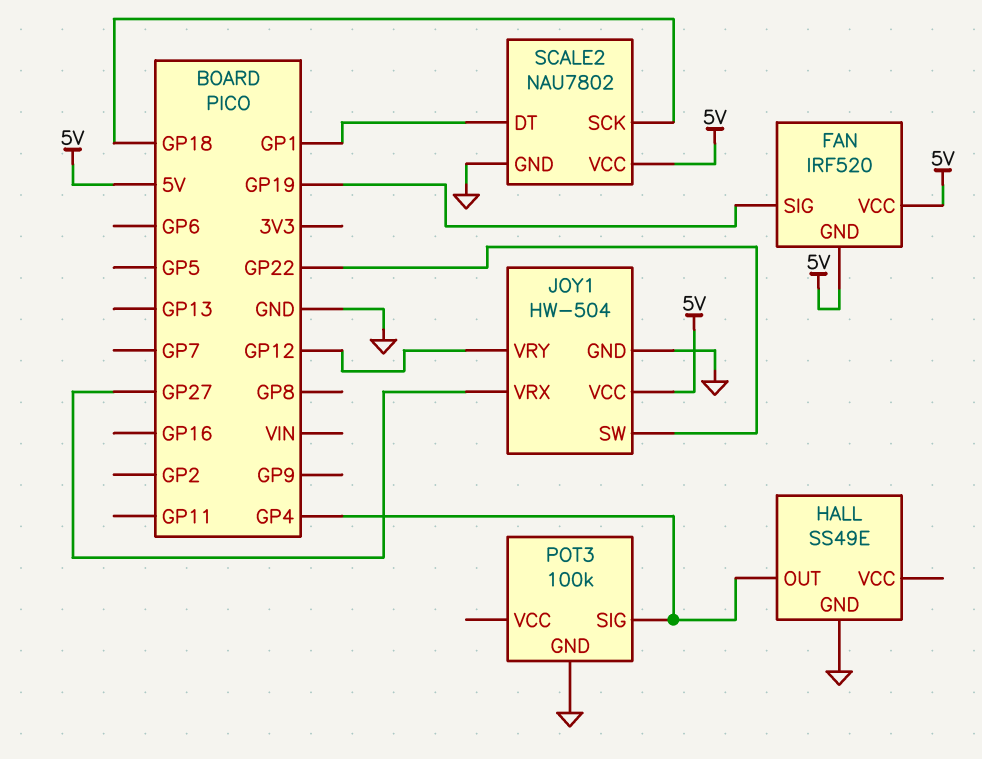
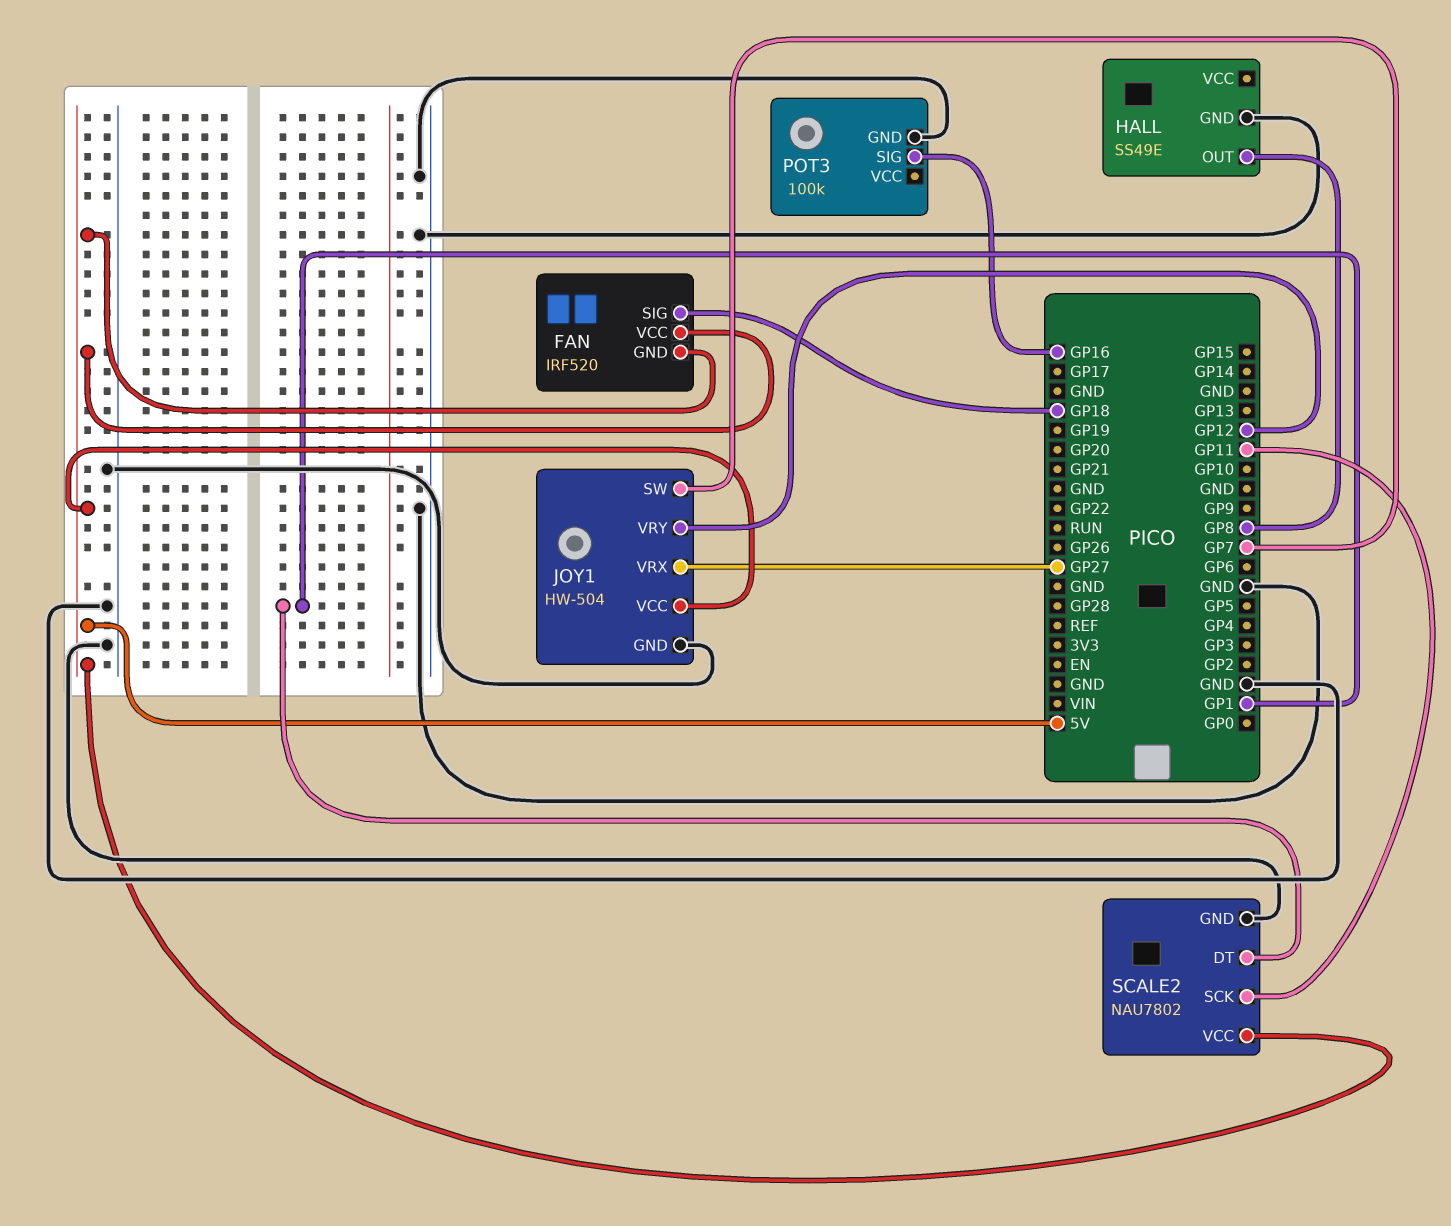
FAN pin SIG: GP19 -> GP18
HALL pin OUT: GP4 -> GP8
JOY1 pin SW: GP22 -> GP7
POT3 pin SIG: GP4 -> GP16
SCALE2 pin SCK: GP18 -> GP11

